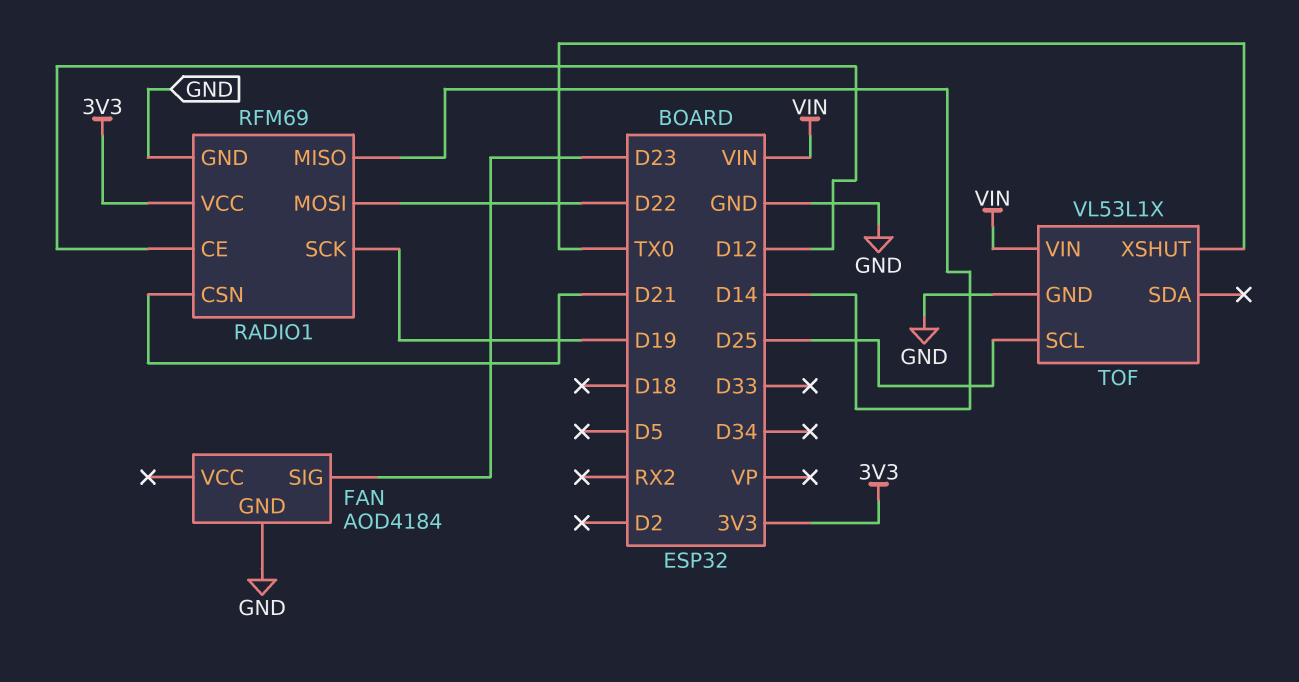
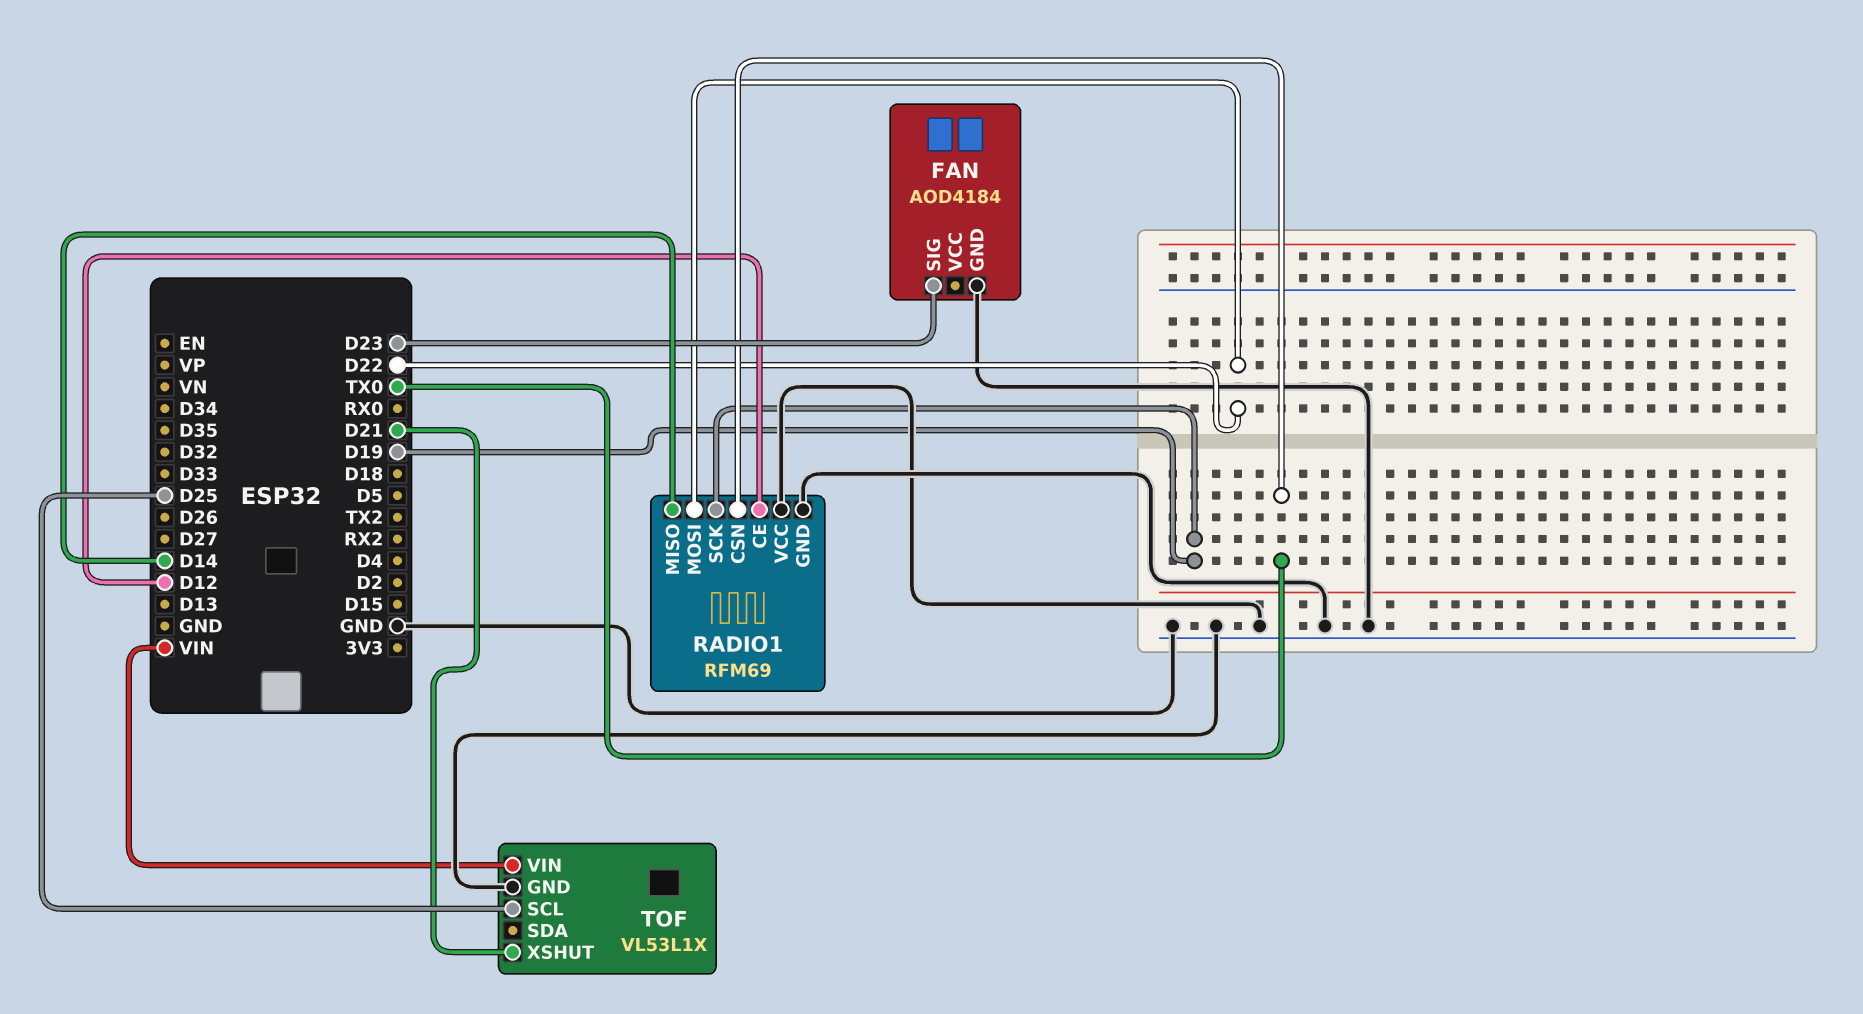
RADIO1 pin CSN: D21 -> TX0
RADIO1 pin VCC: 3V3 -> GND
TOF pin XSHUT: TX0 -> D21

